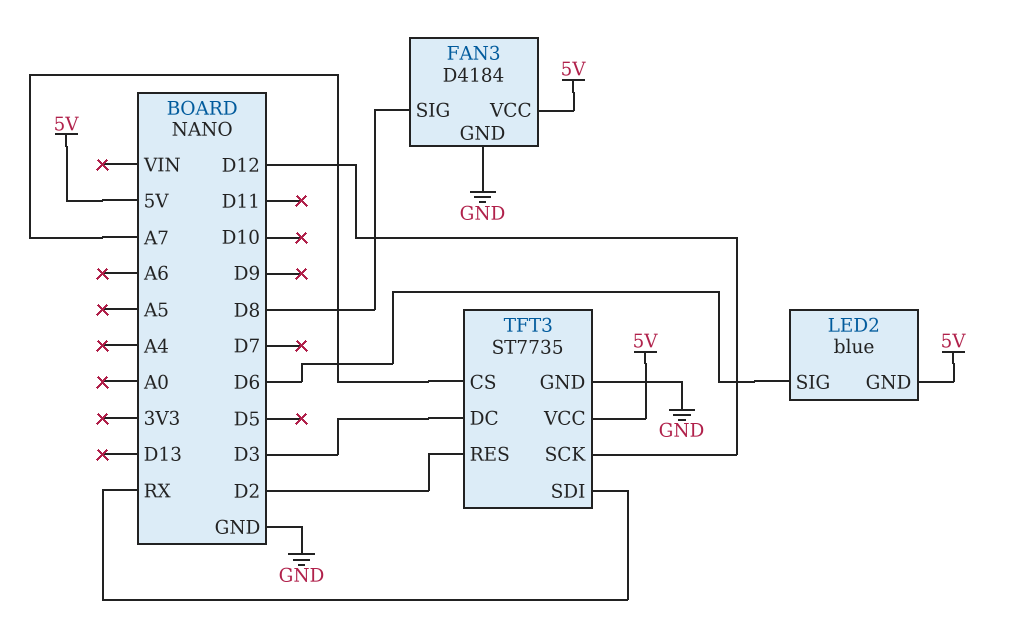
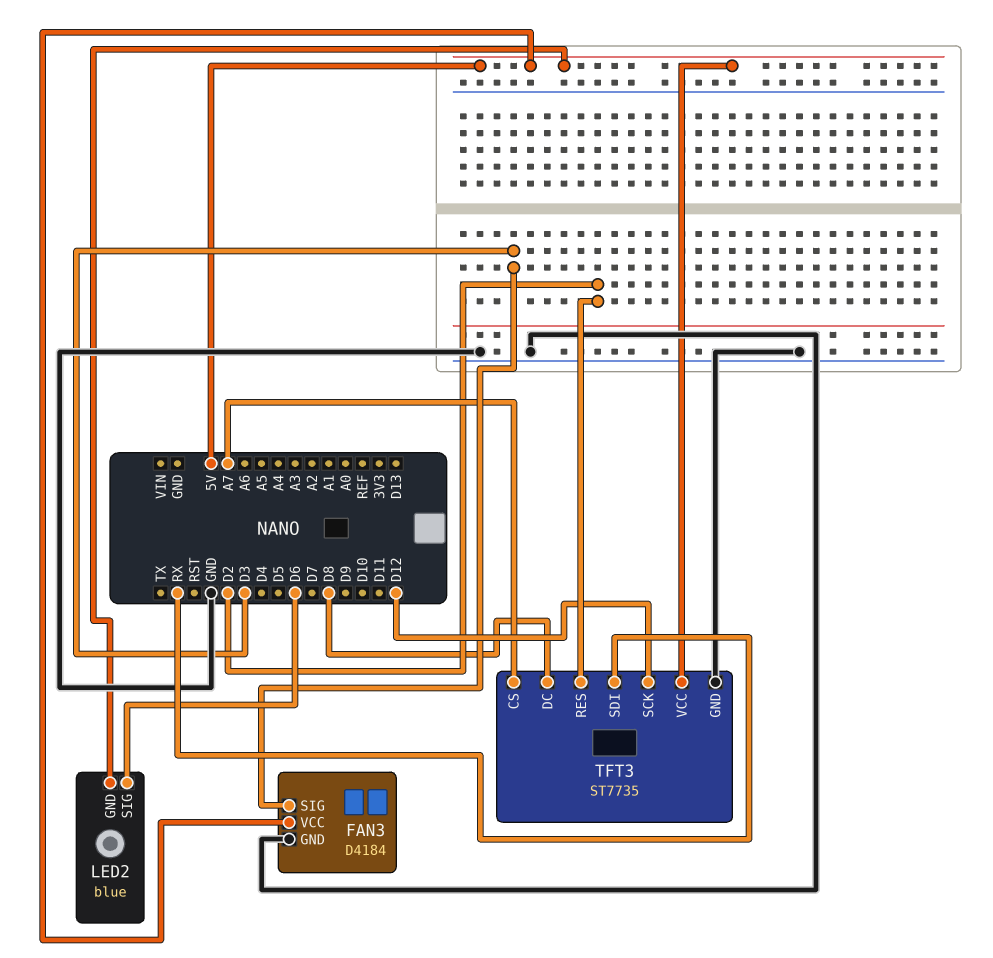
FAN3 pin SIG: D8 -> D3
TFT3 pin DC: D3 -> D8

